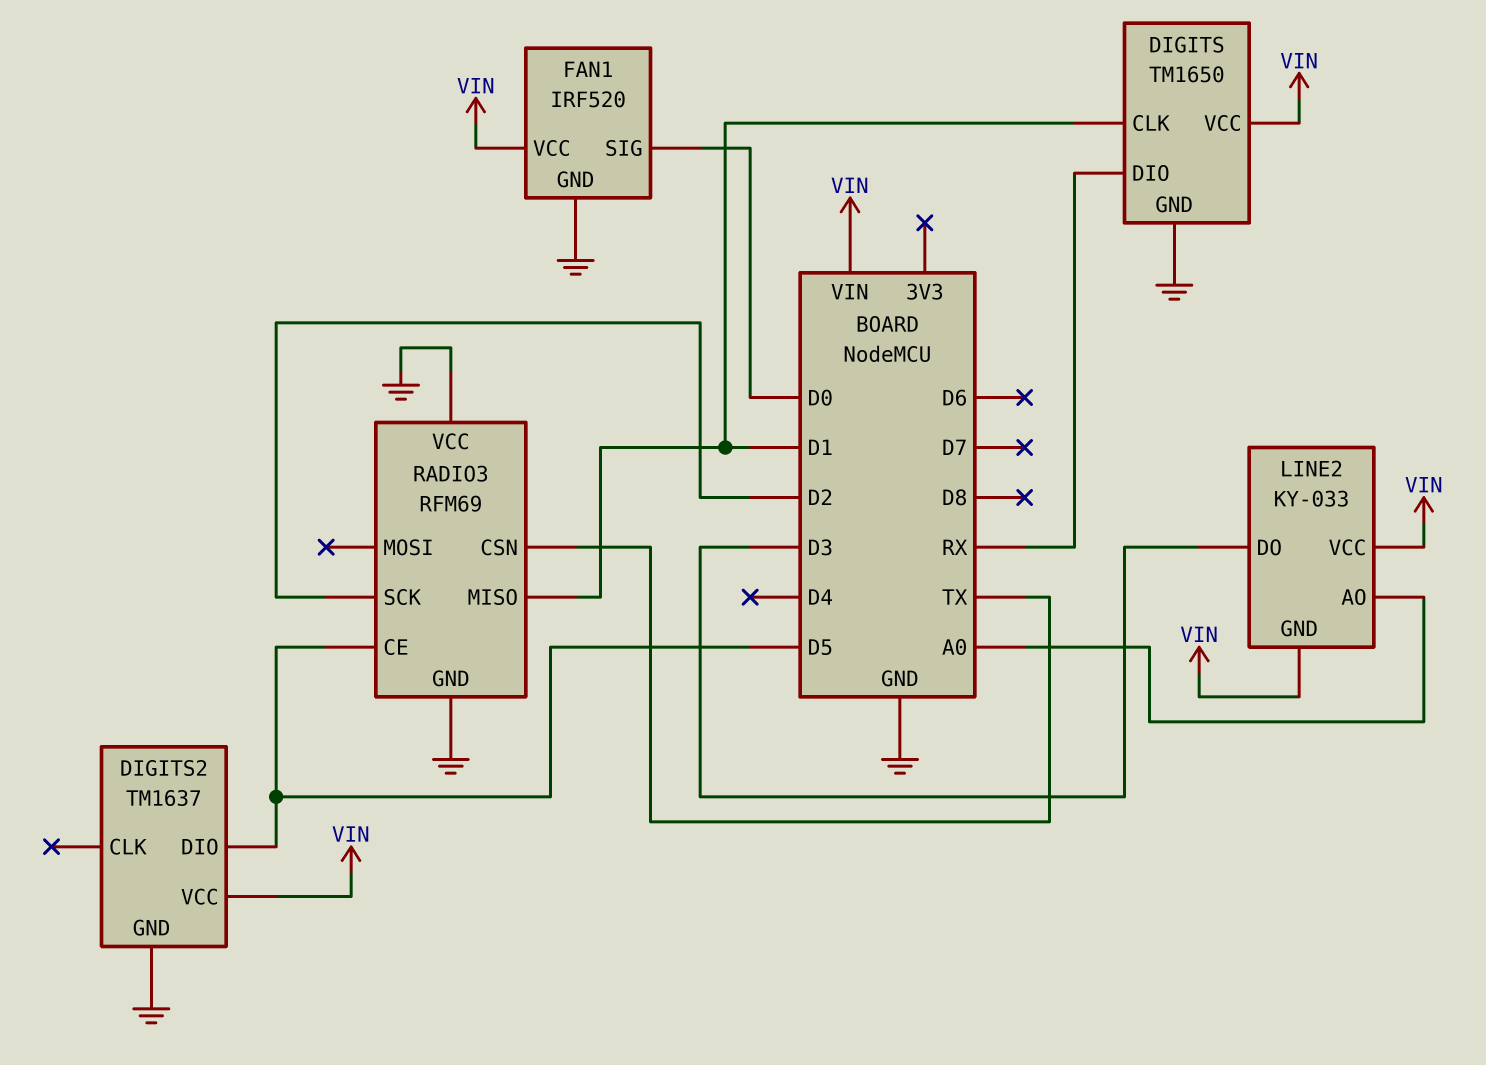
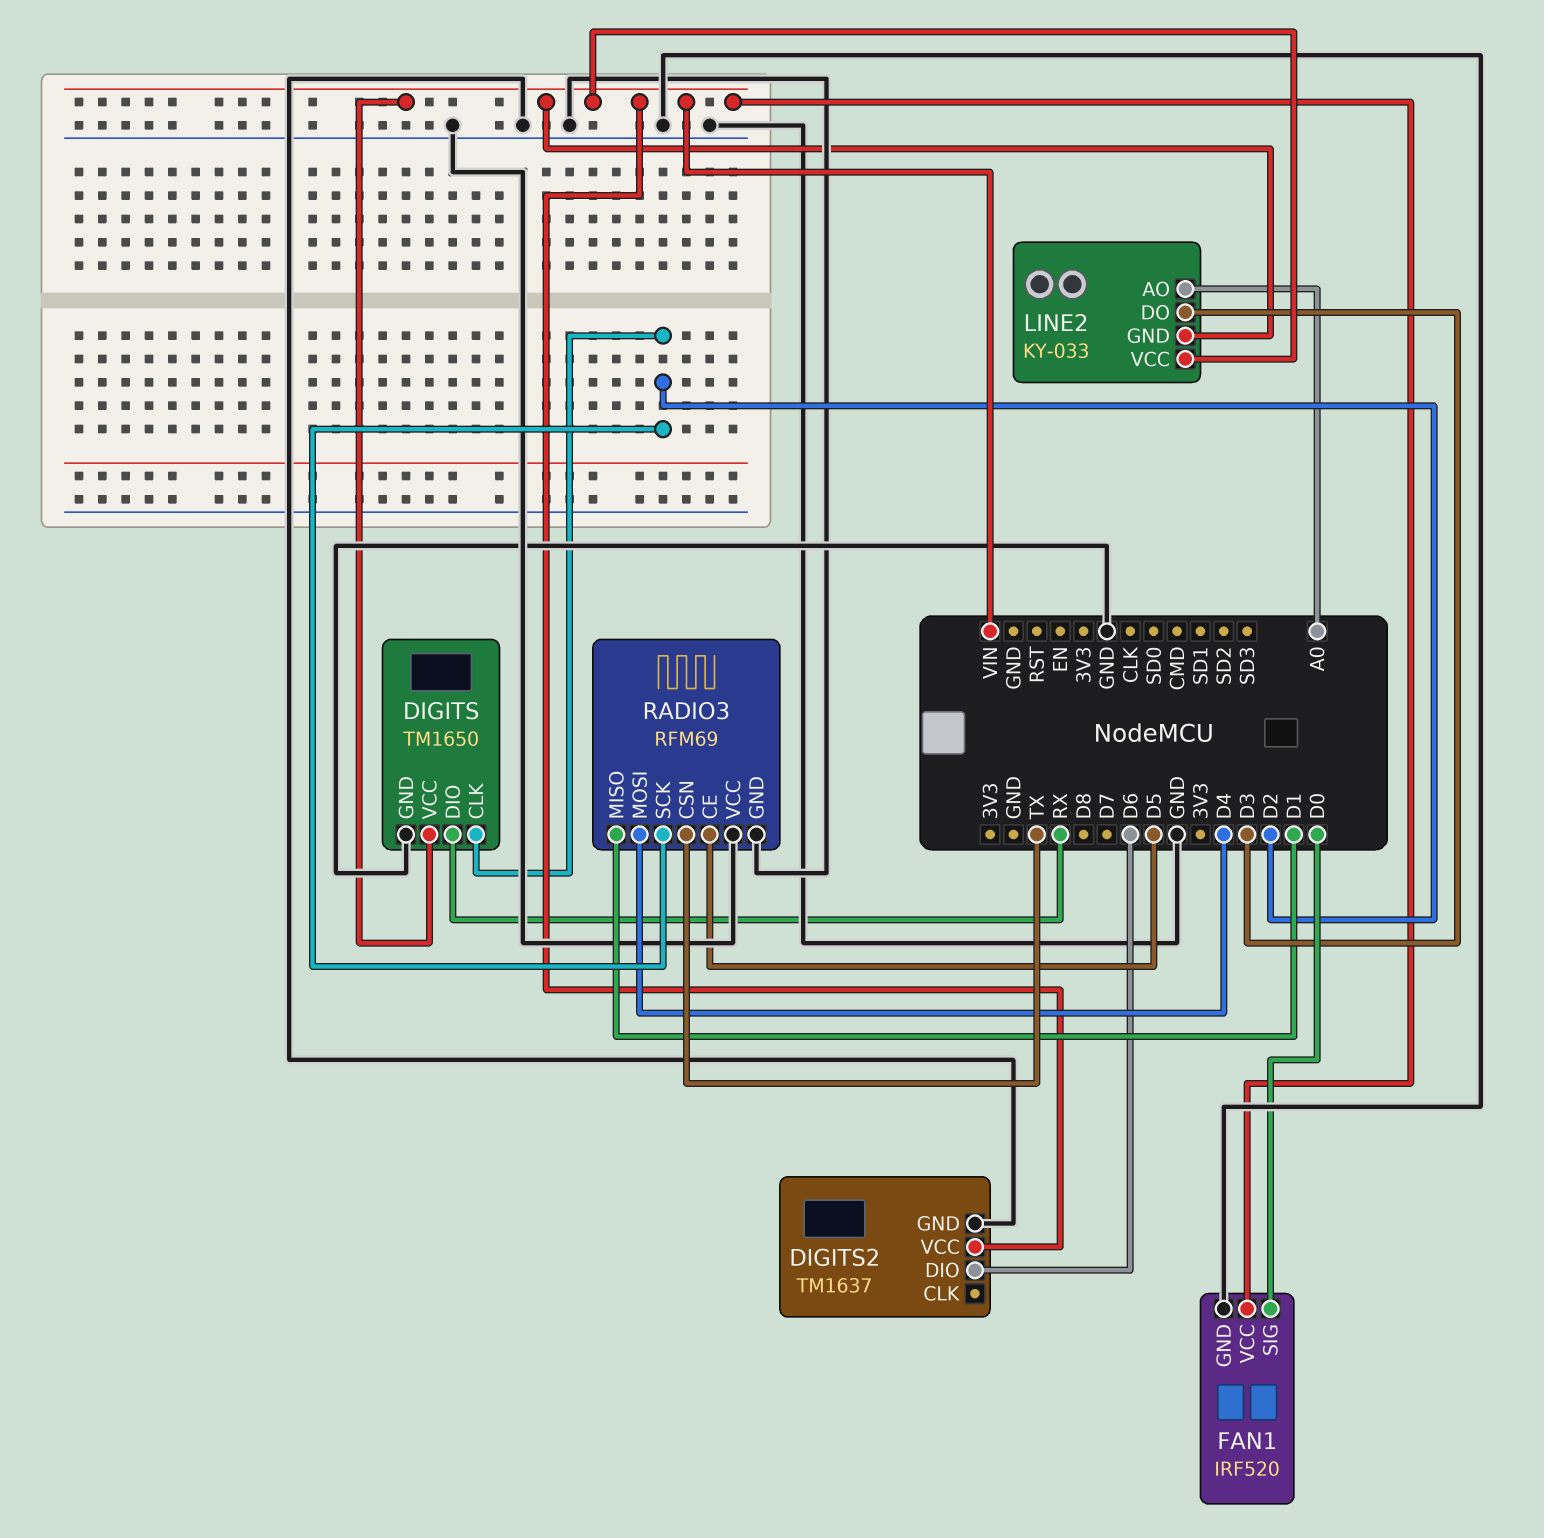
DIGITS pin CLK: D1 -> D2
DIGITS2 pin DIO: D5 -> D6
RADIO3 pin MOSI: none -> D4

